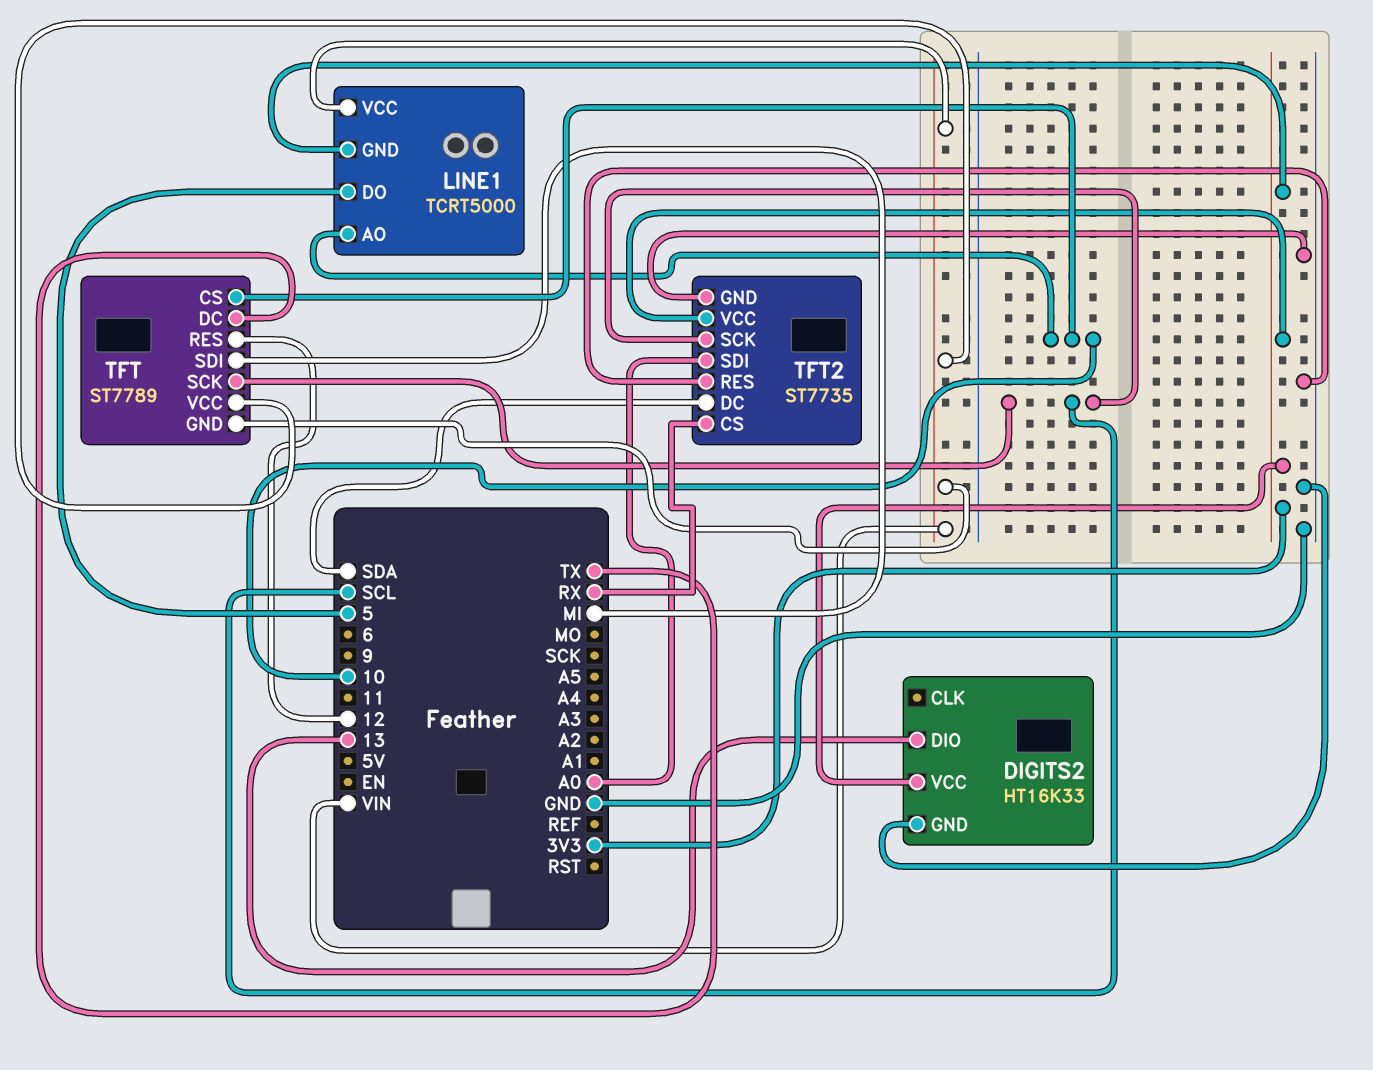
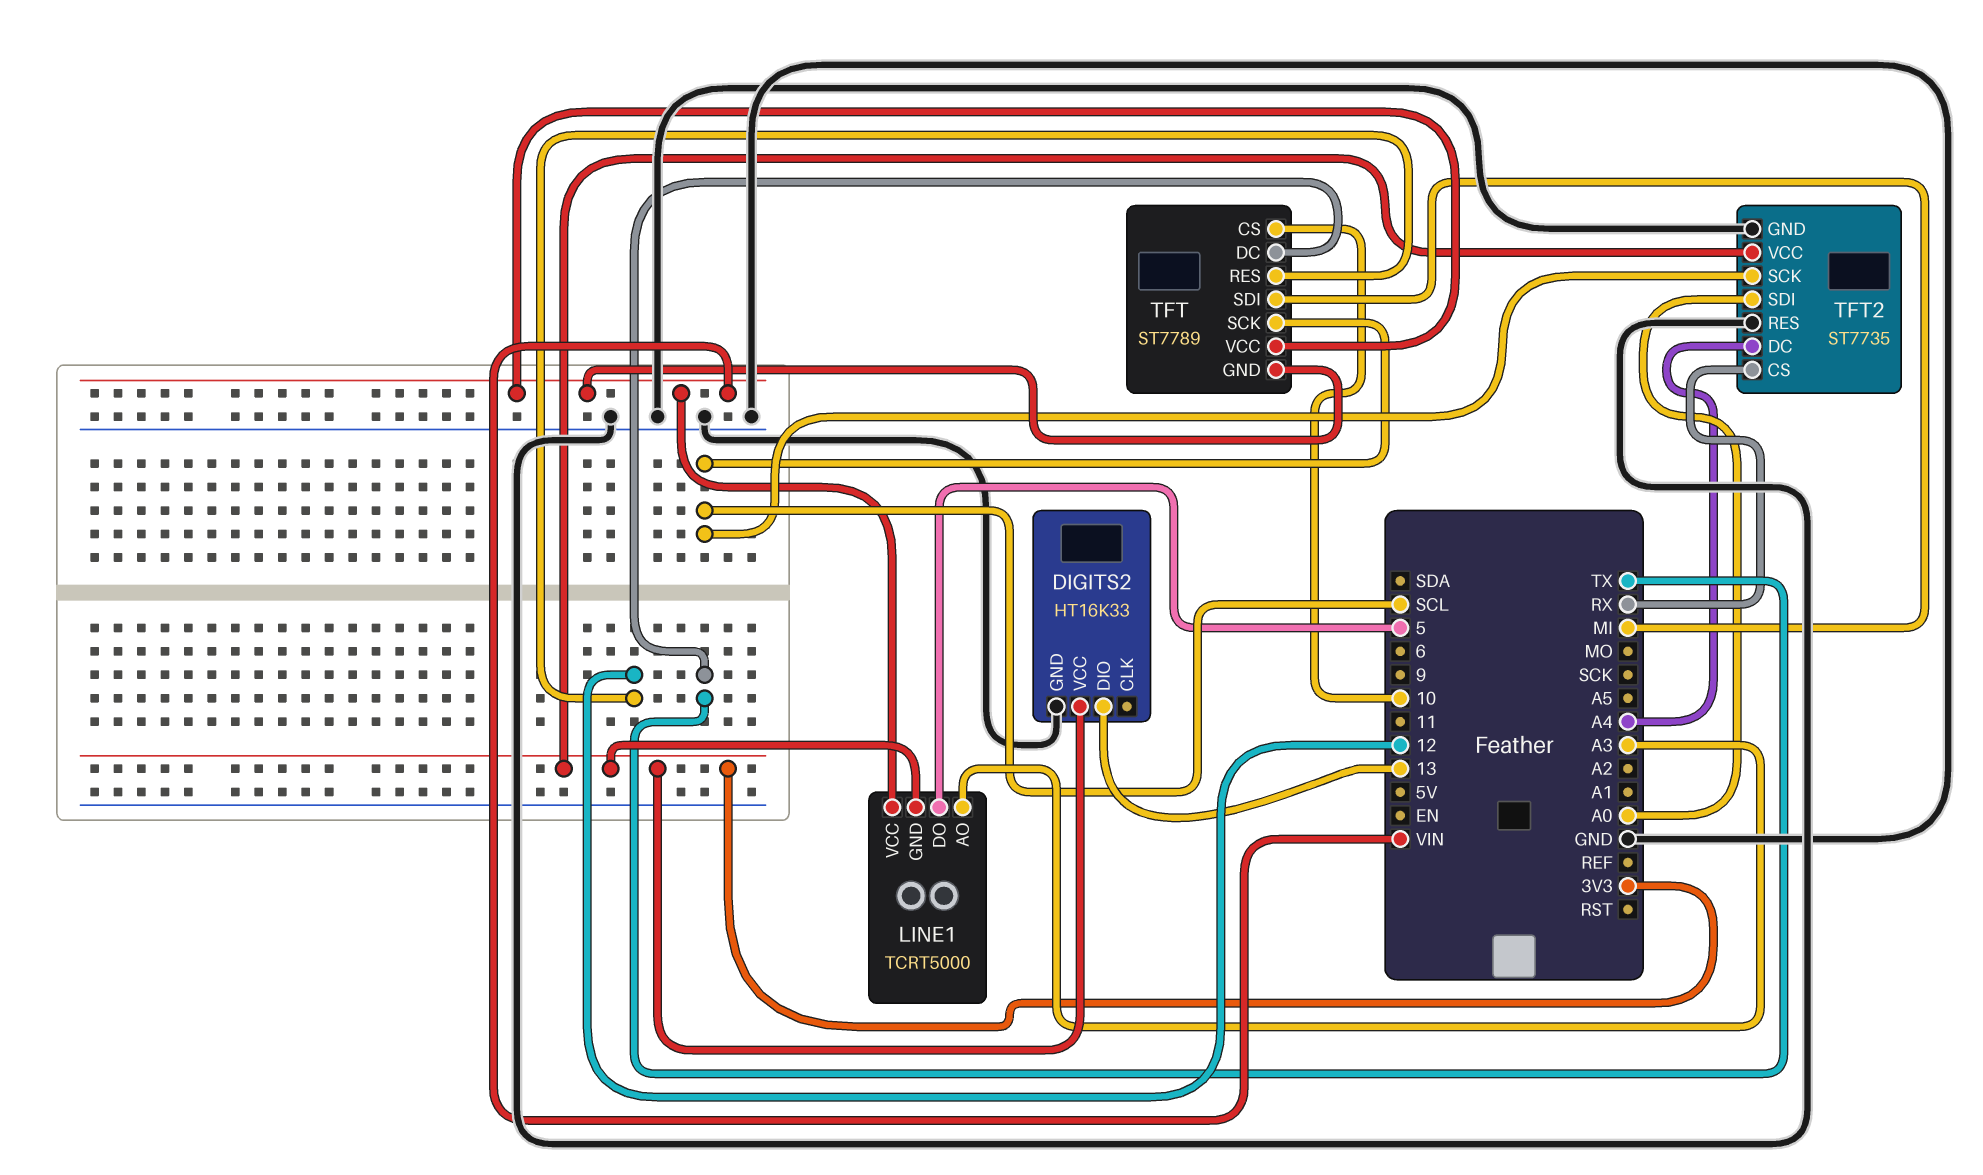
LINE1 pin AO: 10 -> A3
TFT2 pin DC: SDA -> A4

